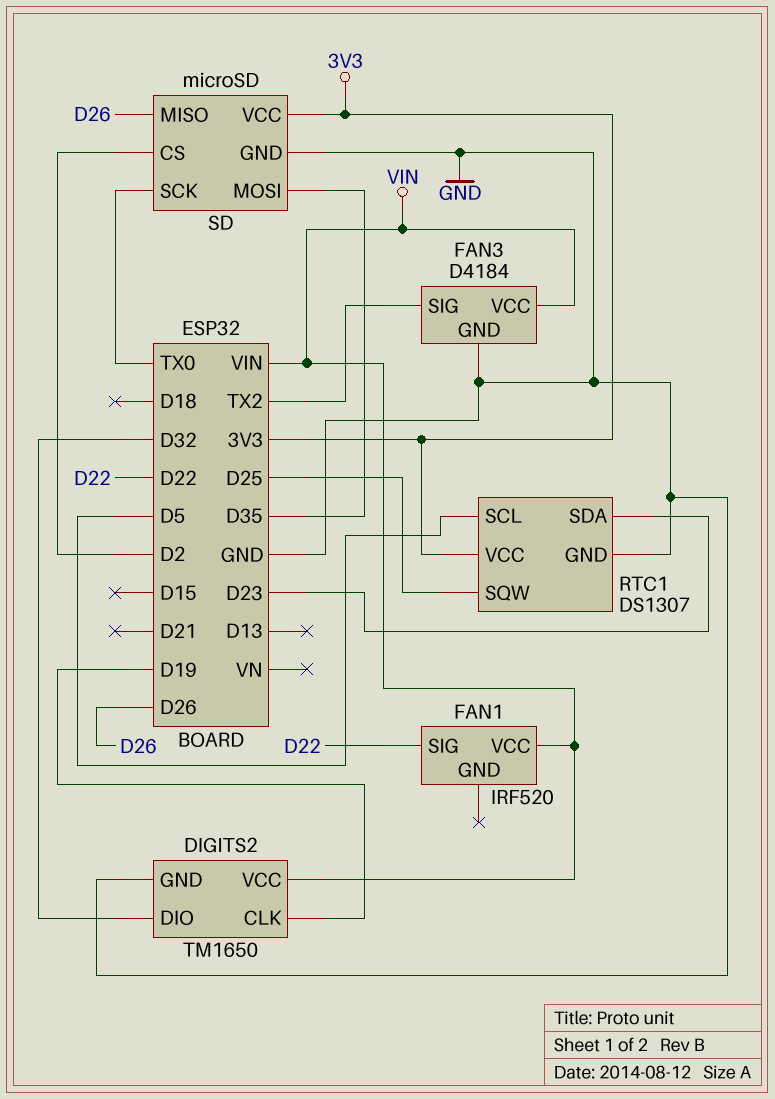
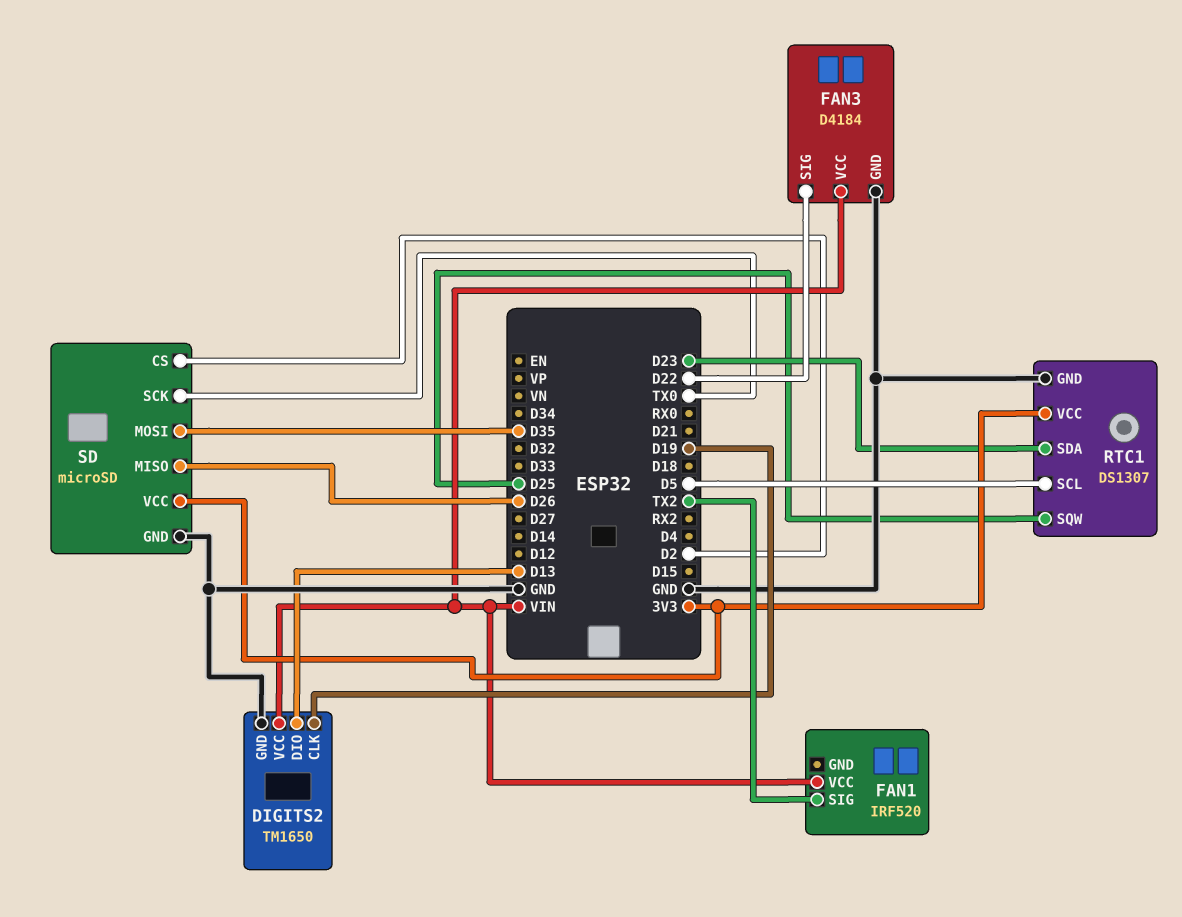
DIGITS2 pin DIO: D32 -> D13
FAN1 pin SIG: D22 -> TX2
FAN3 pin SIG: TX2 -> D22

